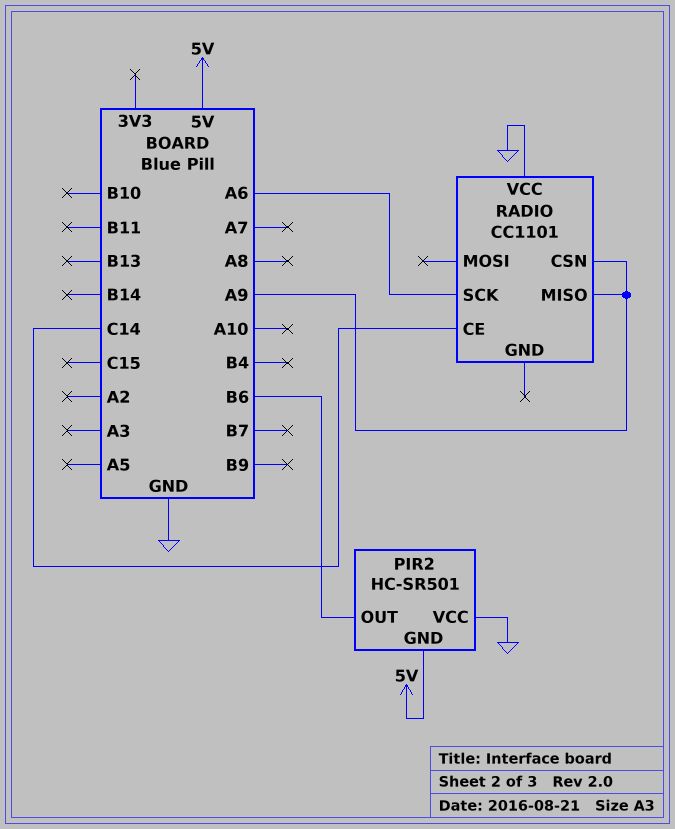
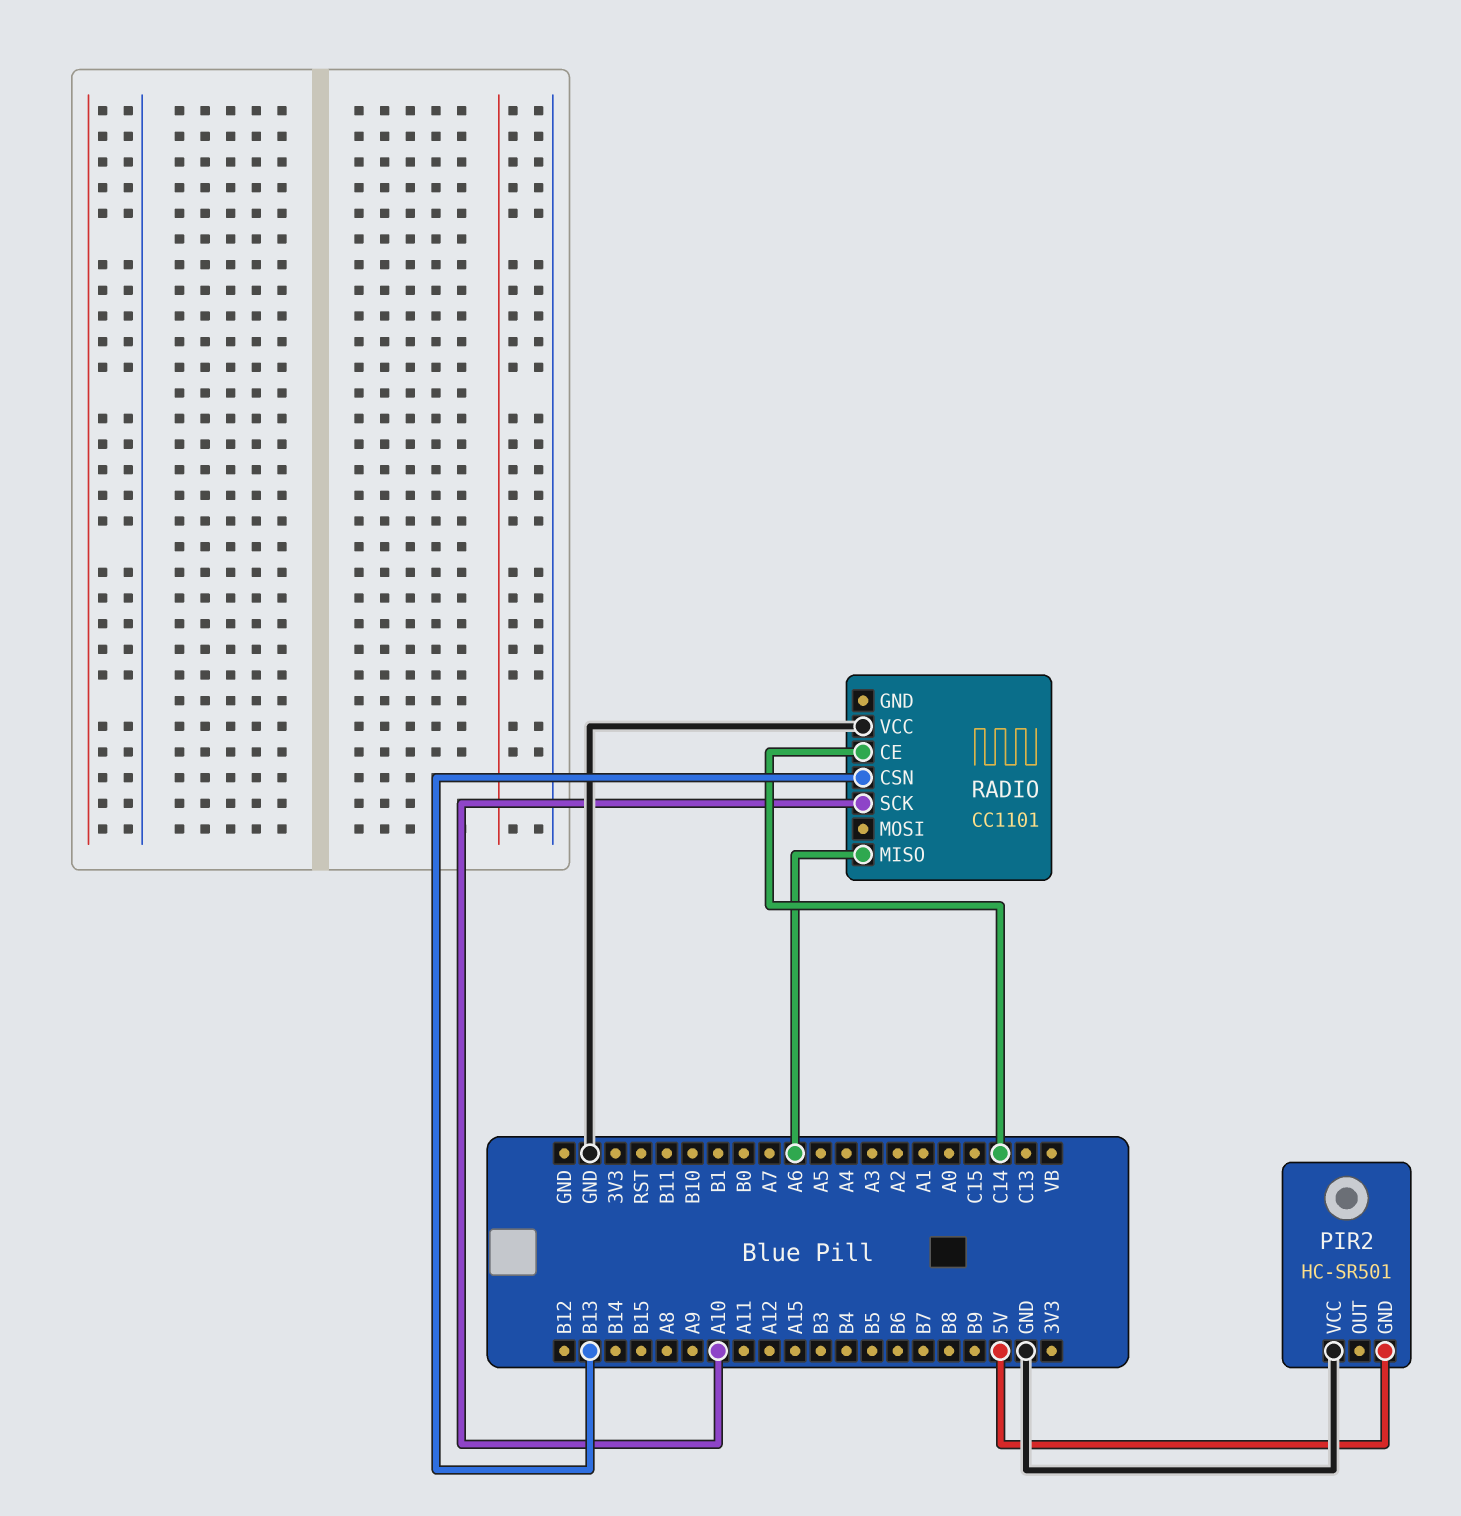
PIR2 pin OUT: B6 -> none
RADIO pin CSN: A9 -> B13
RADIO pin MISO: A9 -> A6
RADIO pin SCK: A6 -> A10

